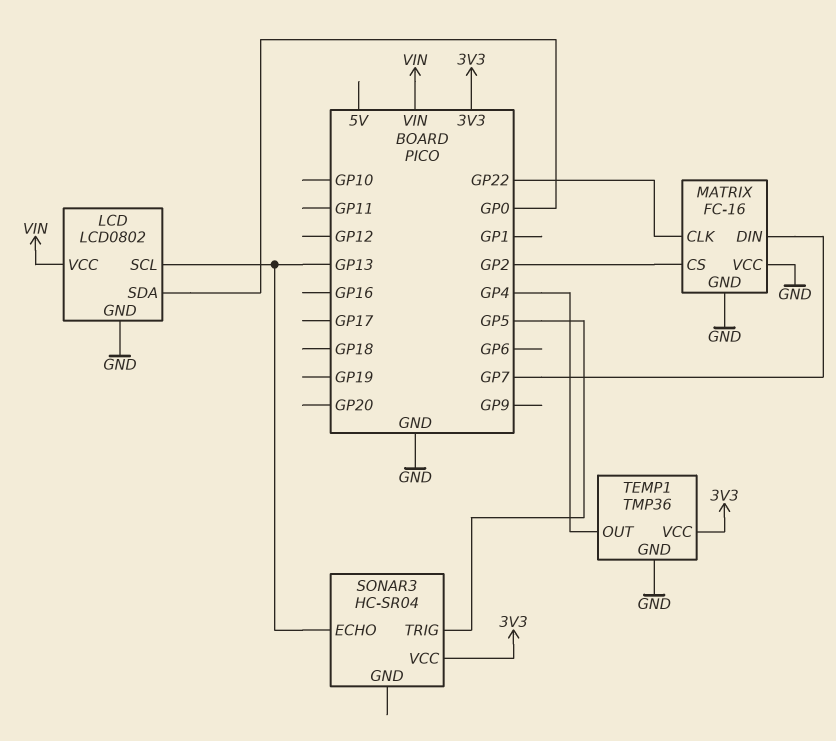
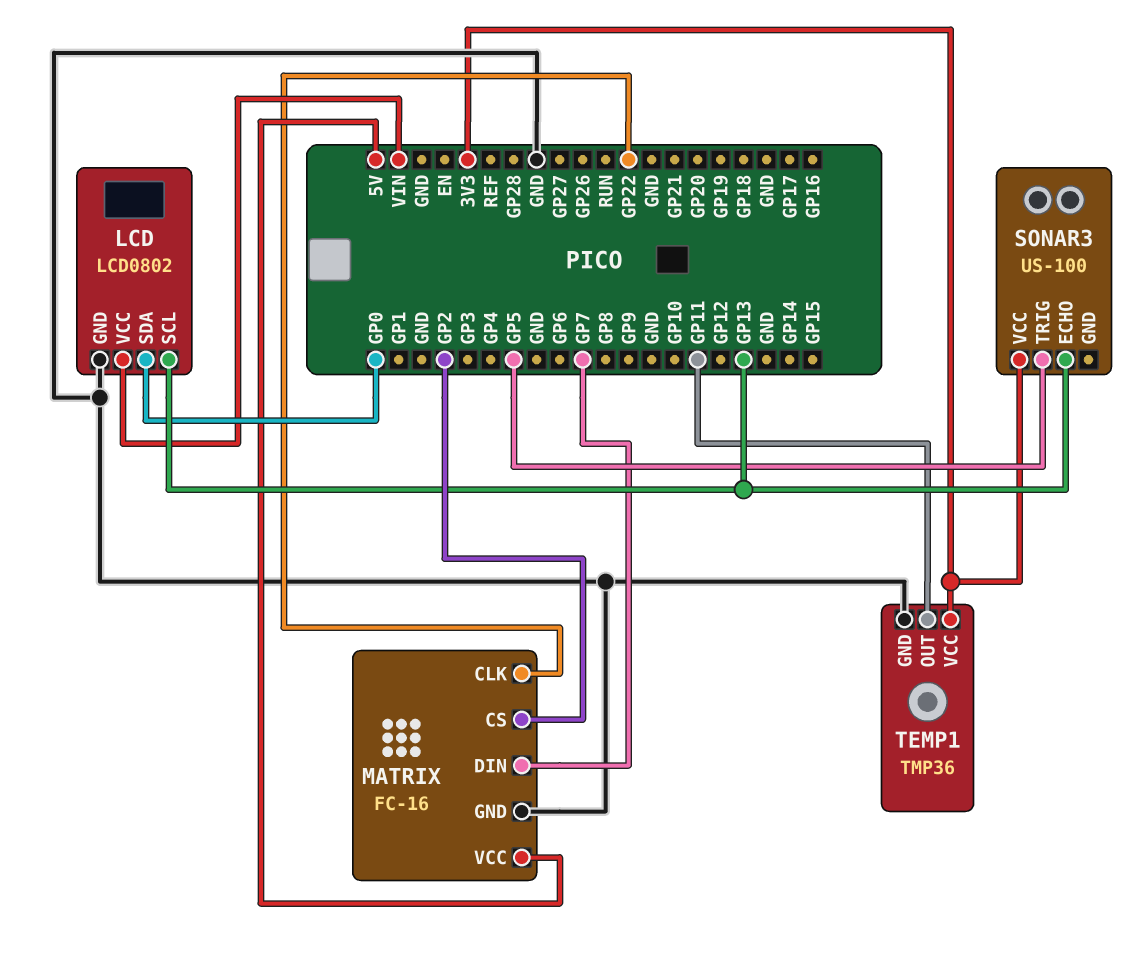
MATRIX pin VCC: GND -> 5V
SONAR3: HC-SR04 -> US-100
TEMP1 pin OUT: GP4 -> GP11

